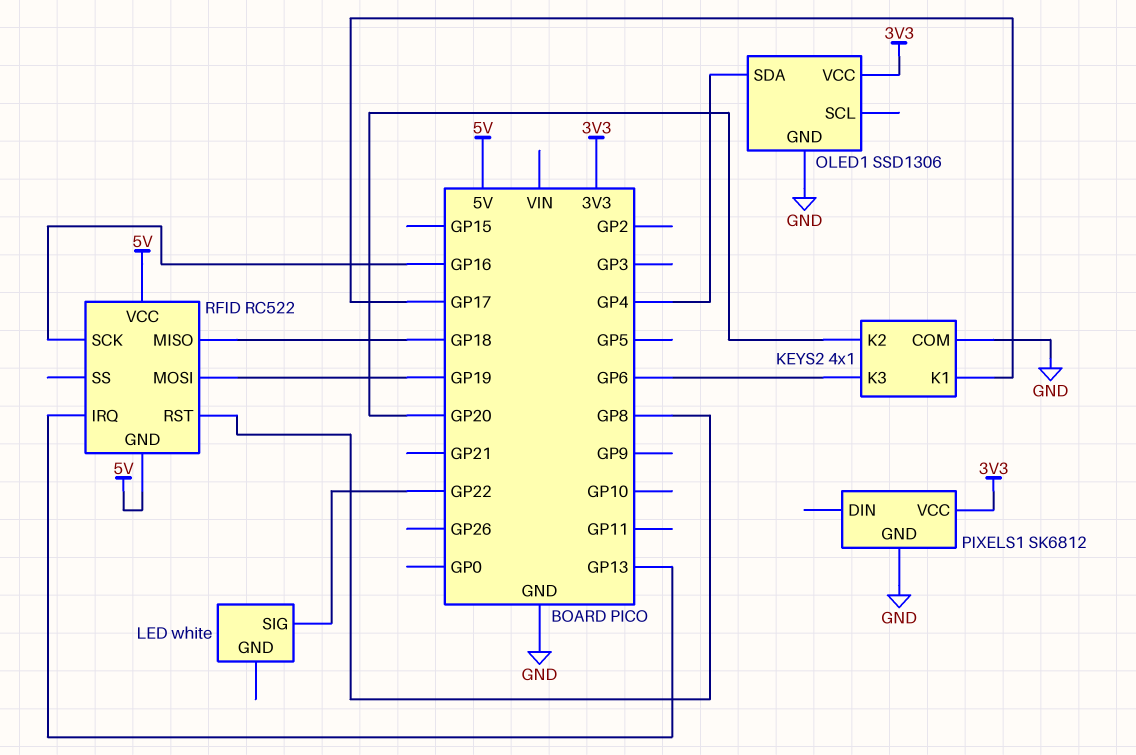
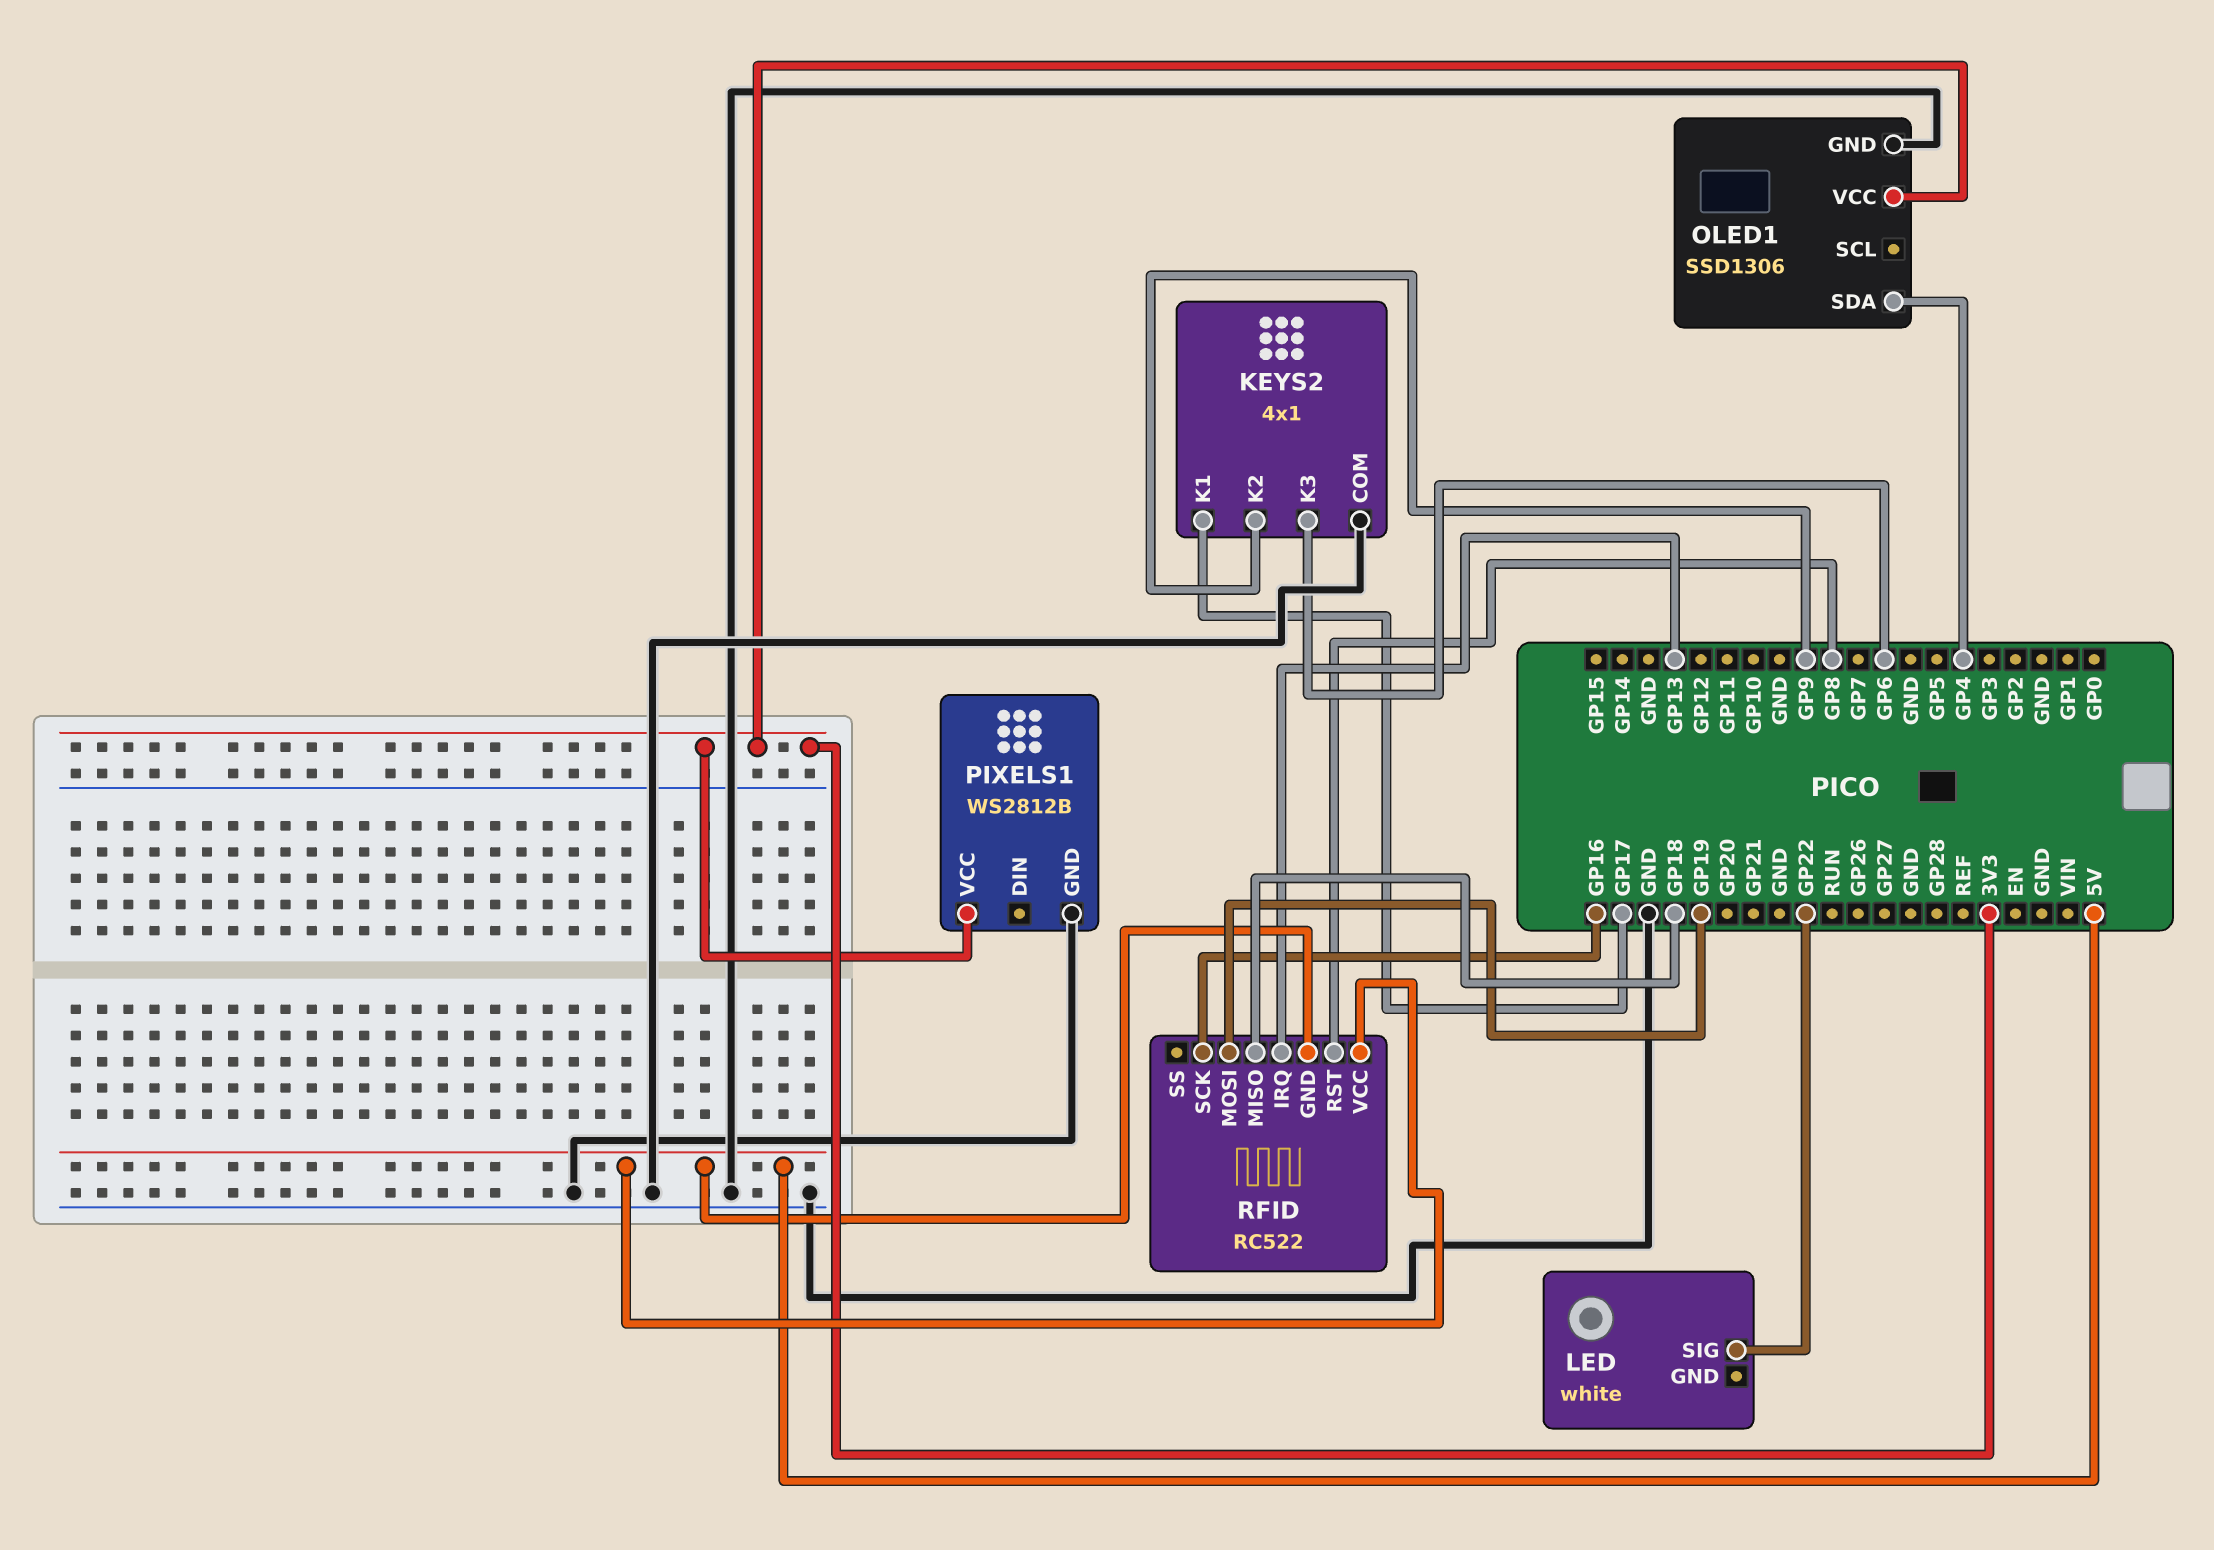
KEYS2 pin K2: GP20 -> GP9
PIXELS1: SK6812 -> WS2812B

